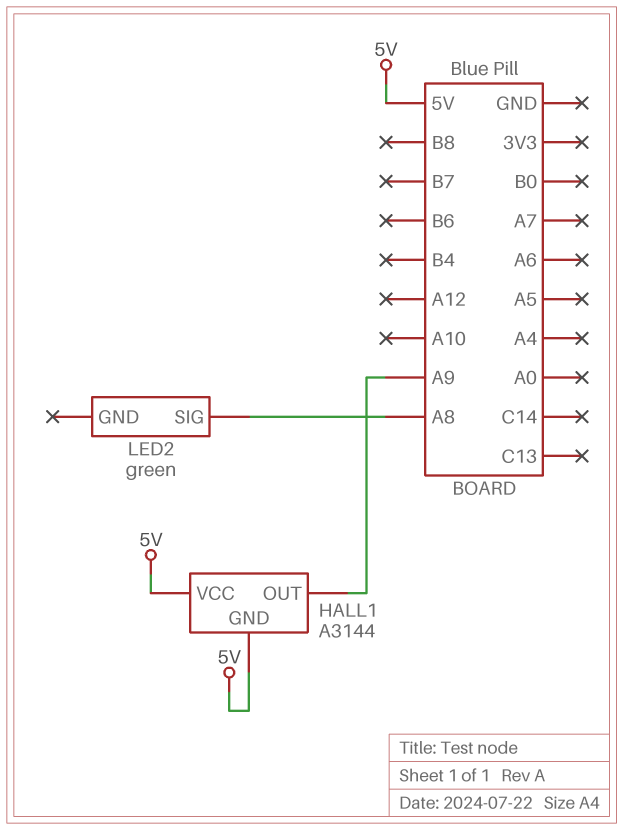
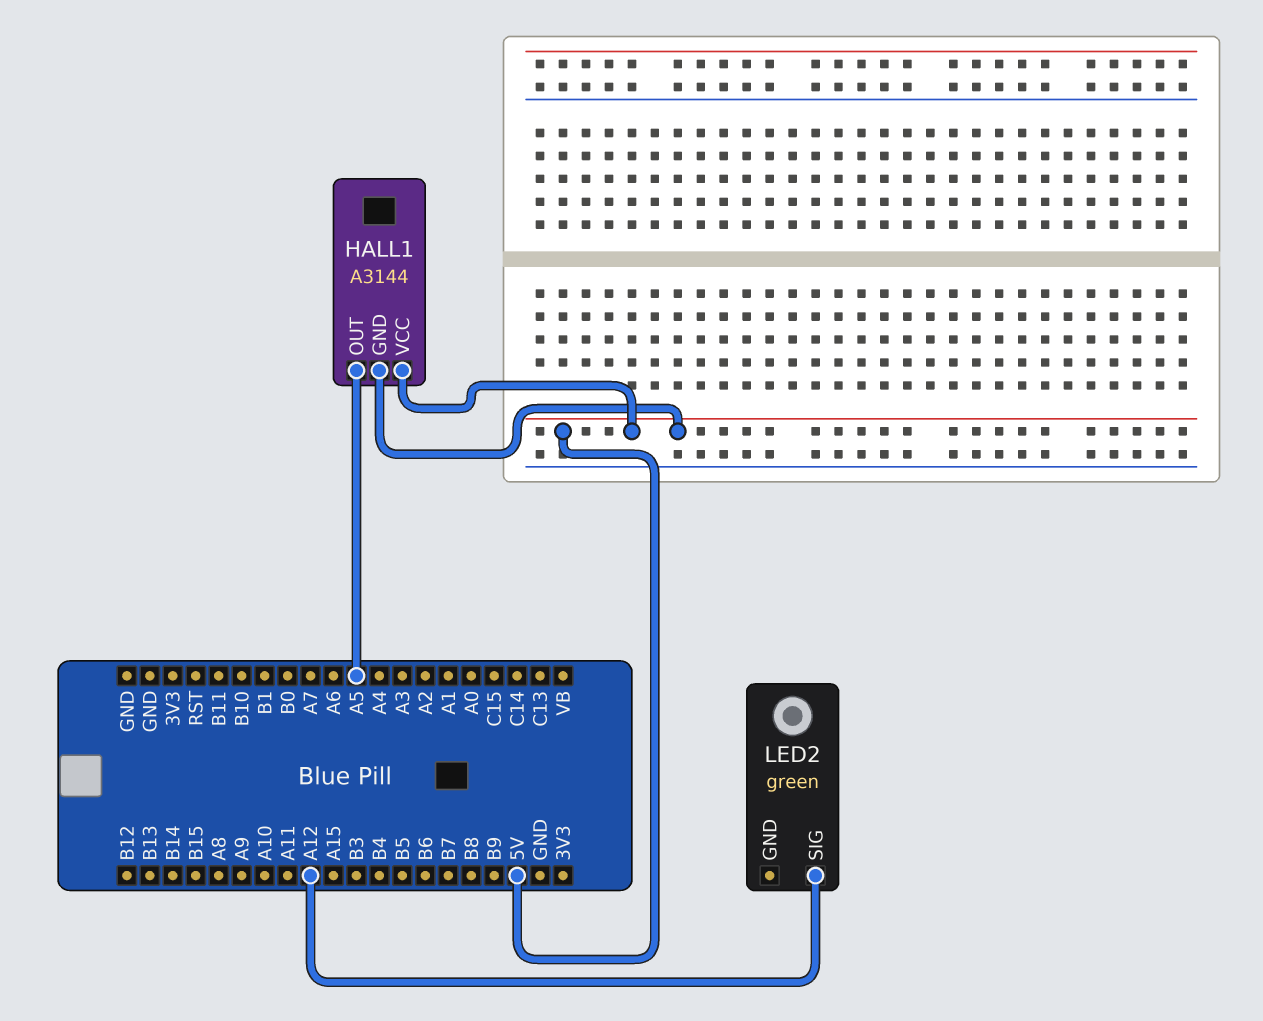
HALL1 pin OUT: A9 -> A5
LED2 pin SIG: A8 -> A12

